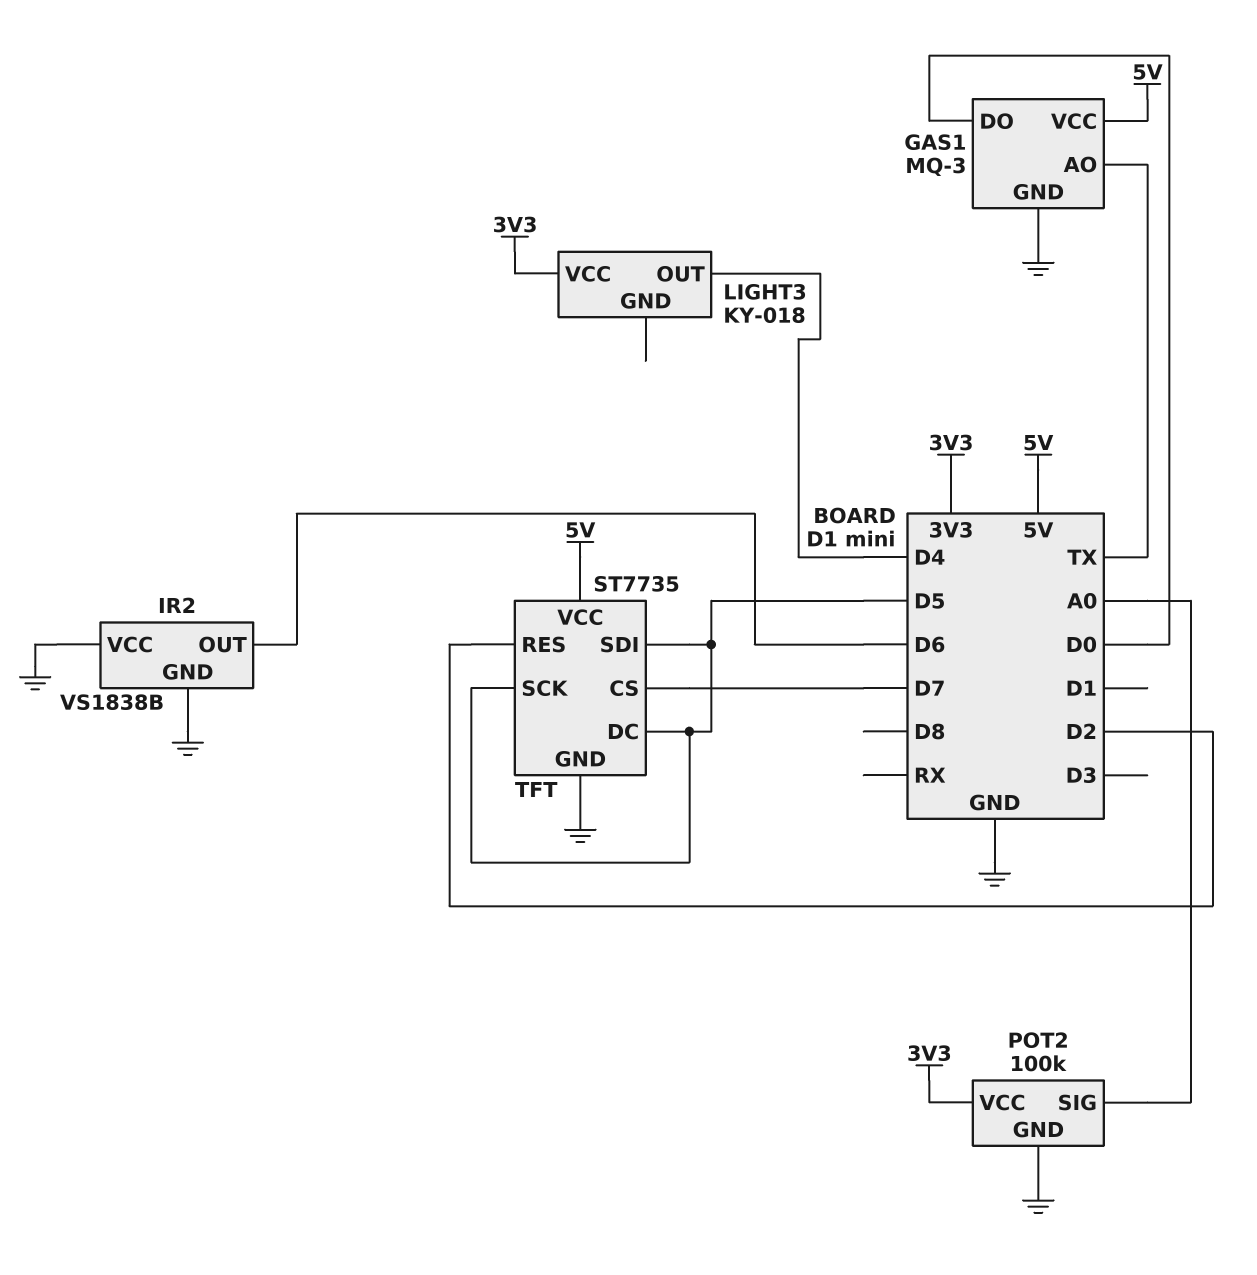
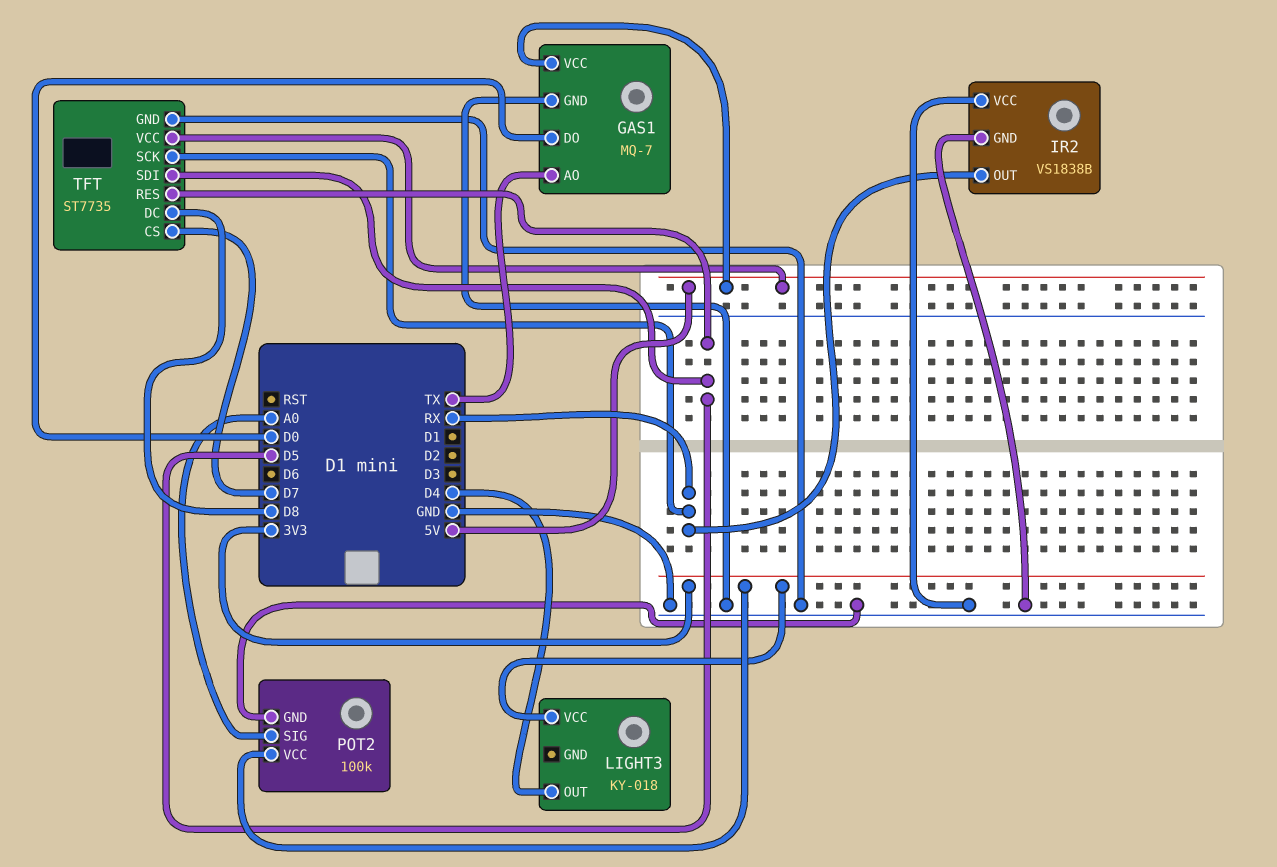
GAS1: MQ-3 -> MQ-7
IR2 pin OUT: D6 -> RX
TFT pin DC: D5 -> D8
TFT pin RES: D2 -> D5
TFT pin SCK: D5 -> RX

